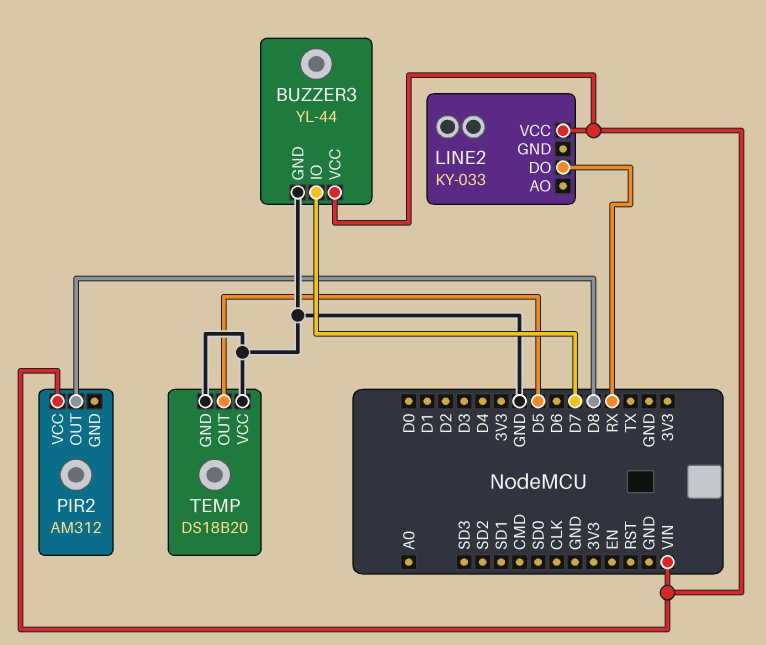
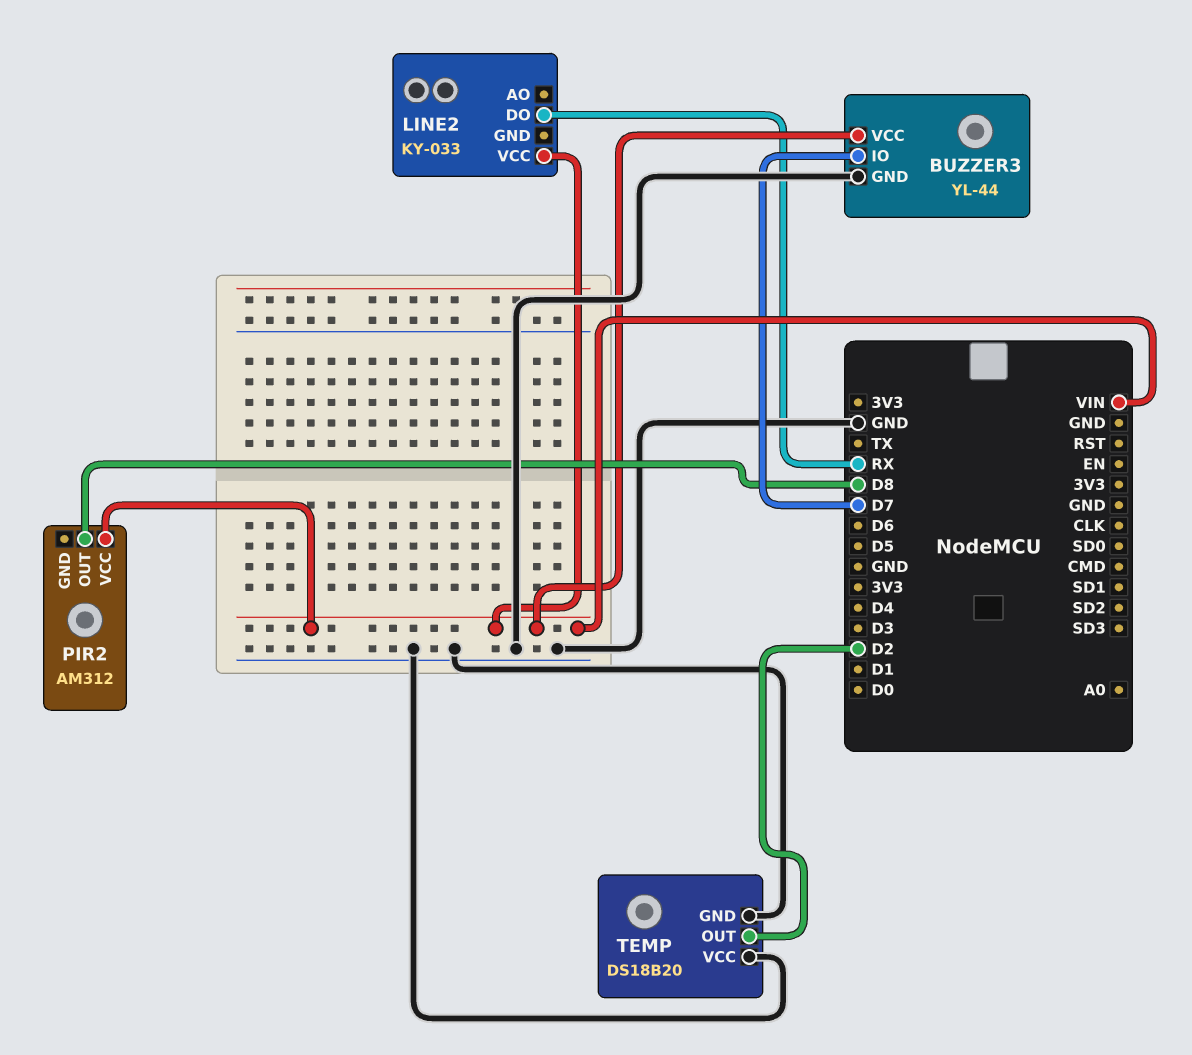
TEMP pin OUT: D5 -> D2

